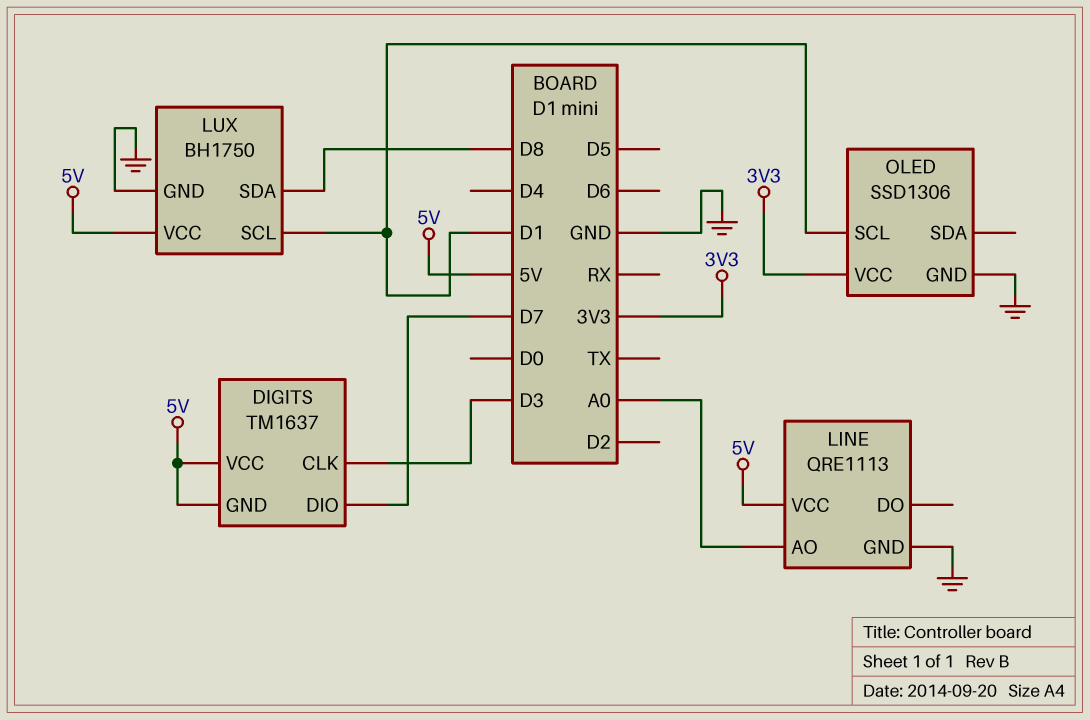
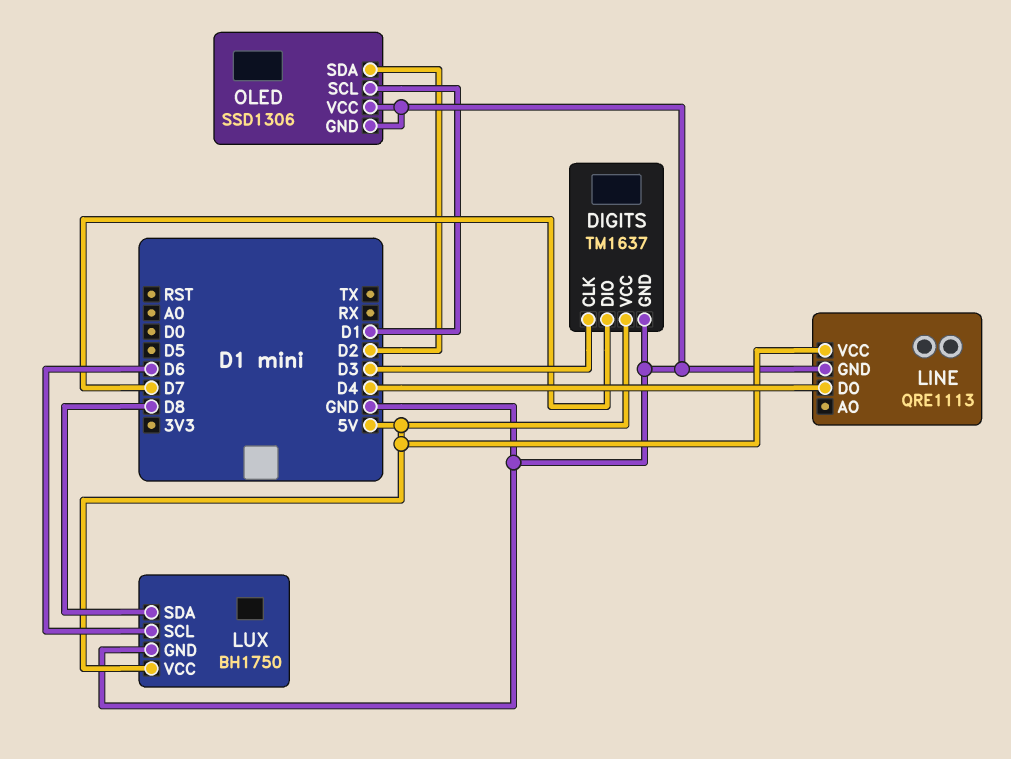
DIGITS pin GND: 5V -> GND
LINE pin AO: A0 -> none
LINE pin DO: none -> D4
LUX pin SCL: D1 -> D6
OLED pin SDA: none -> D2
OLED pin VCC: 3V3 -> GND

